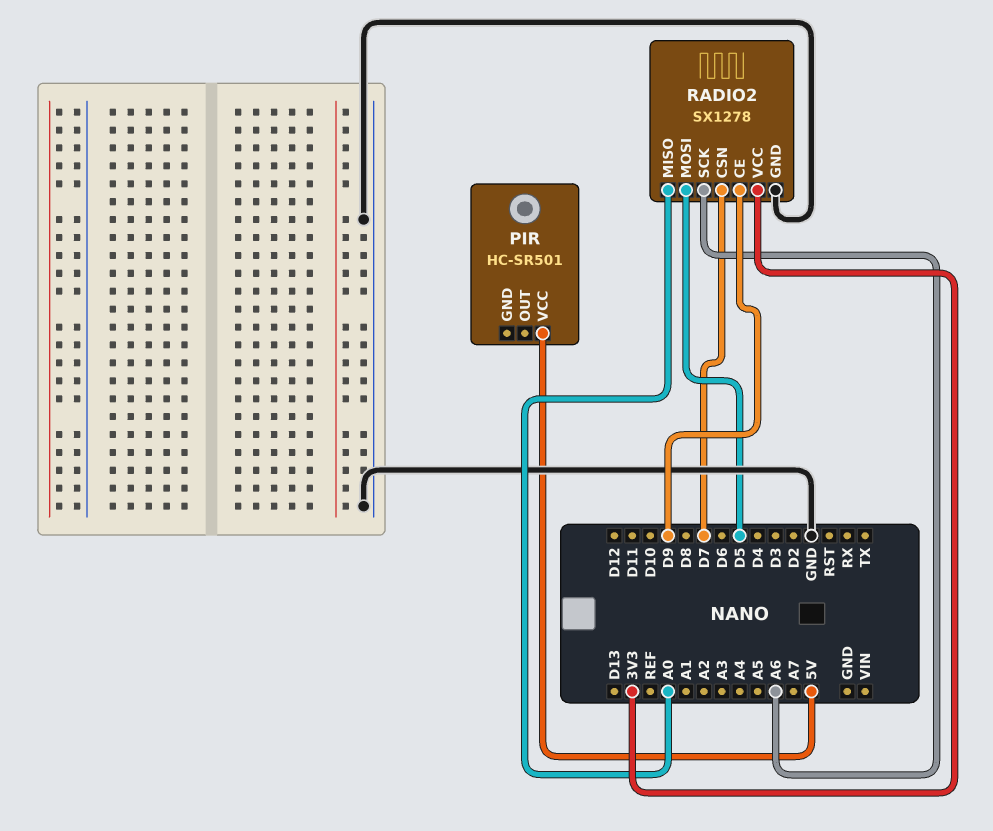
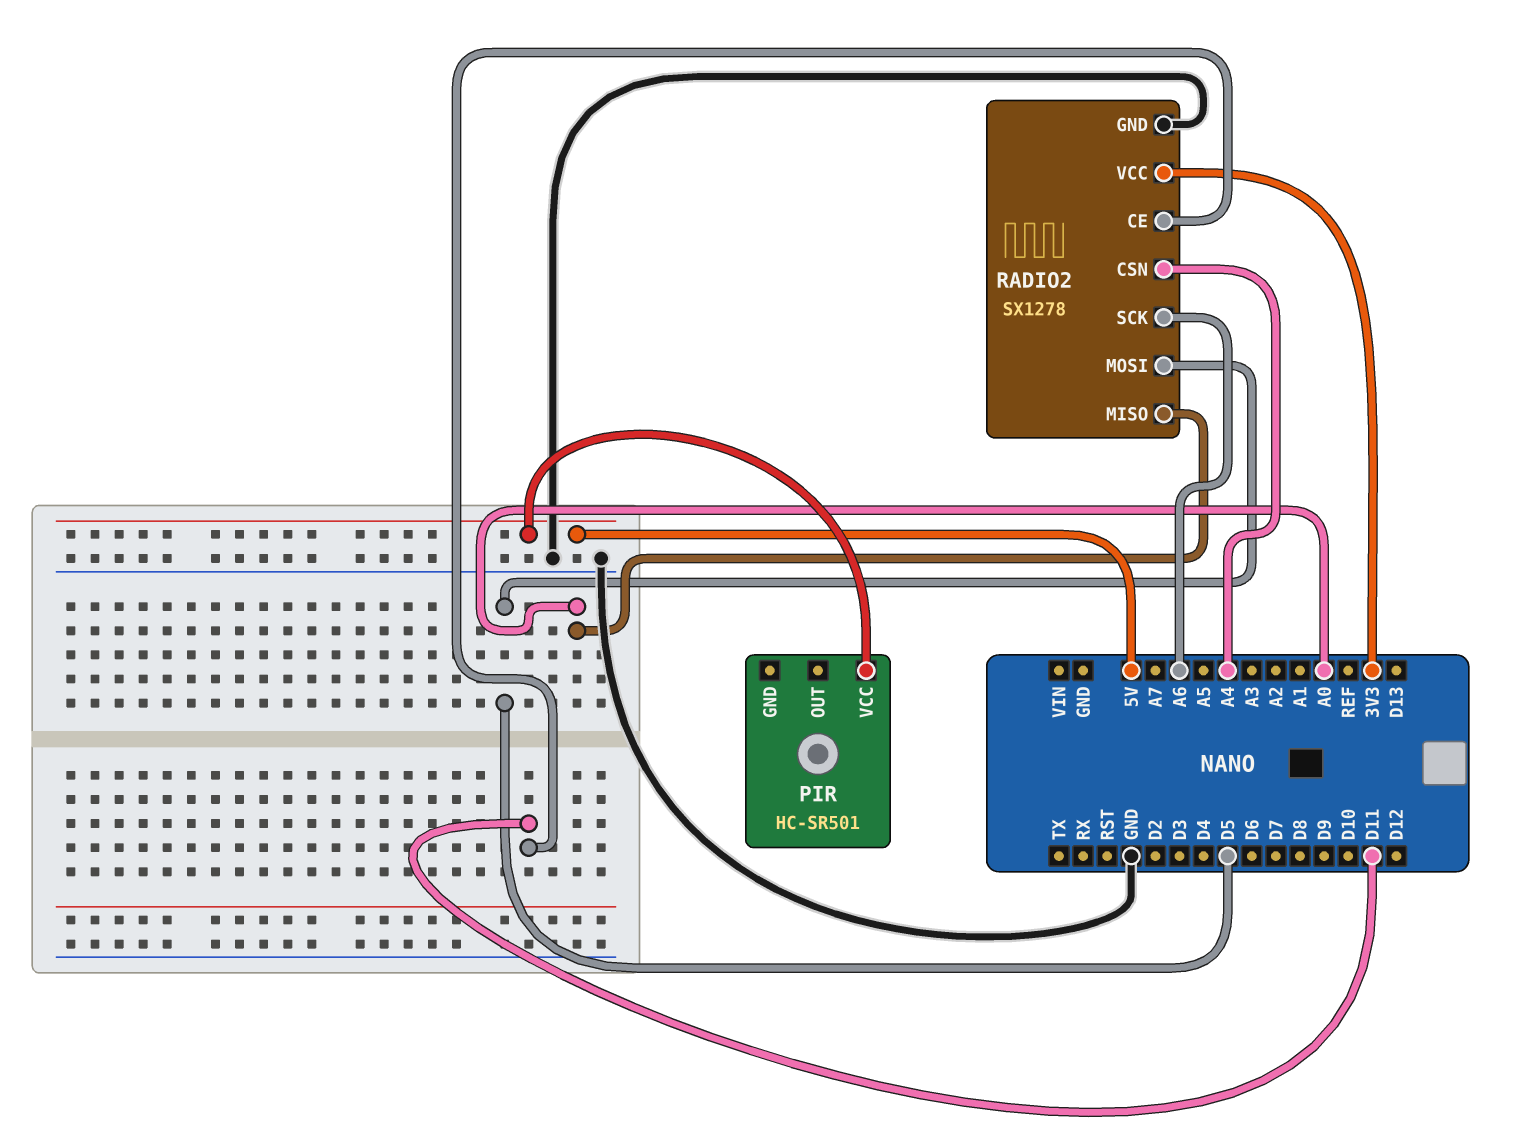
RADIO2 pin CE: D9 -> D11
RADIO2 pin CSN: D7 -> A4

